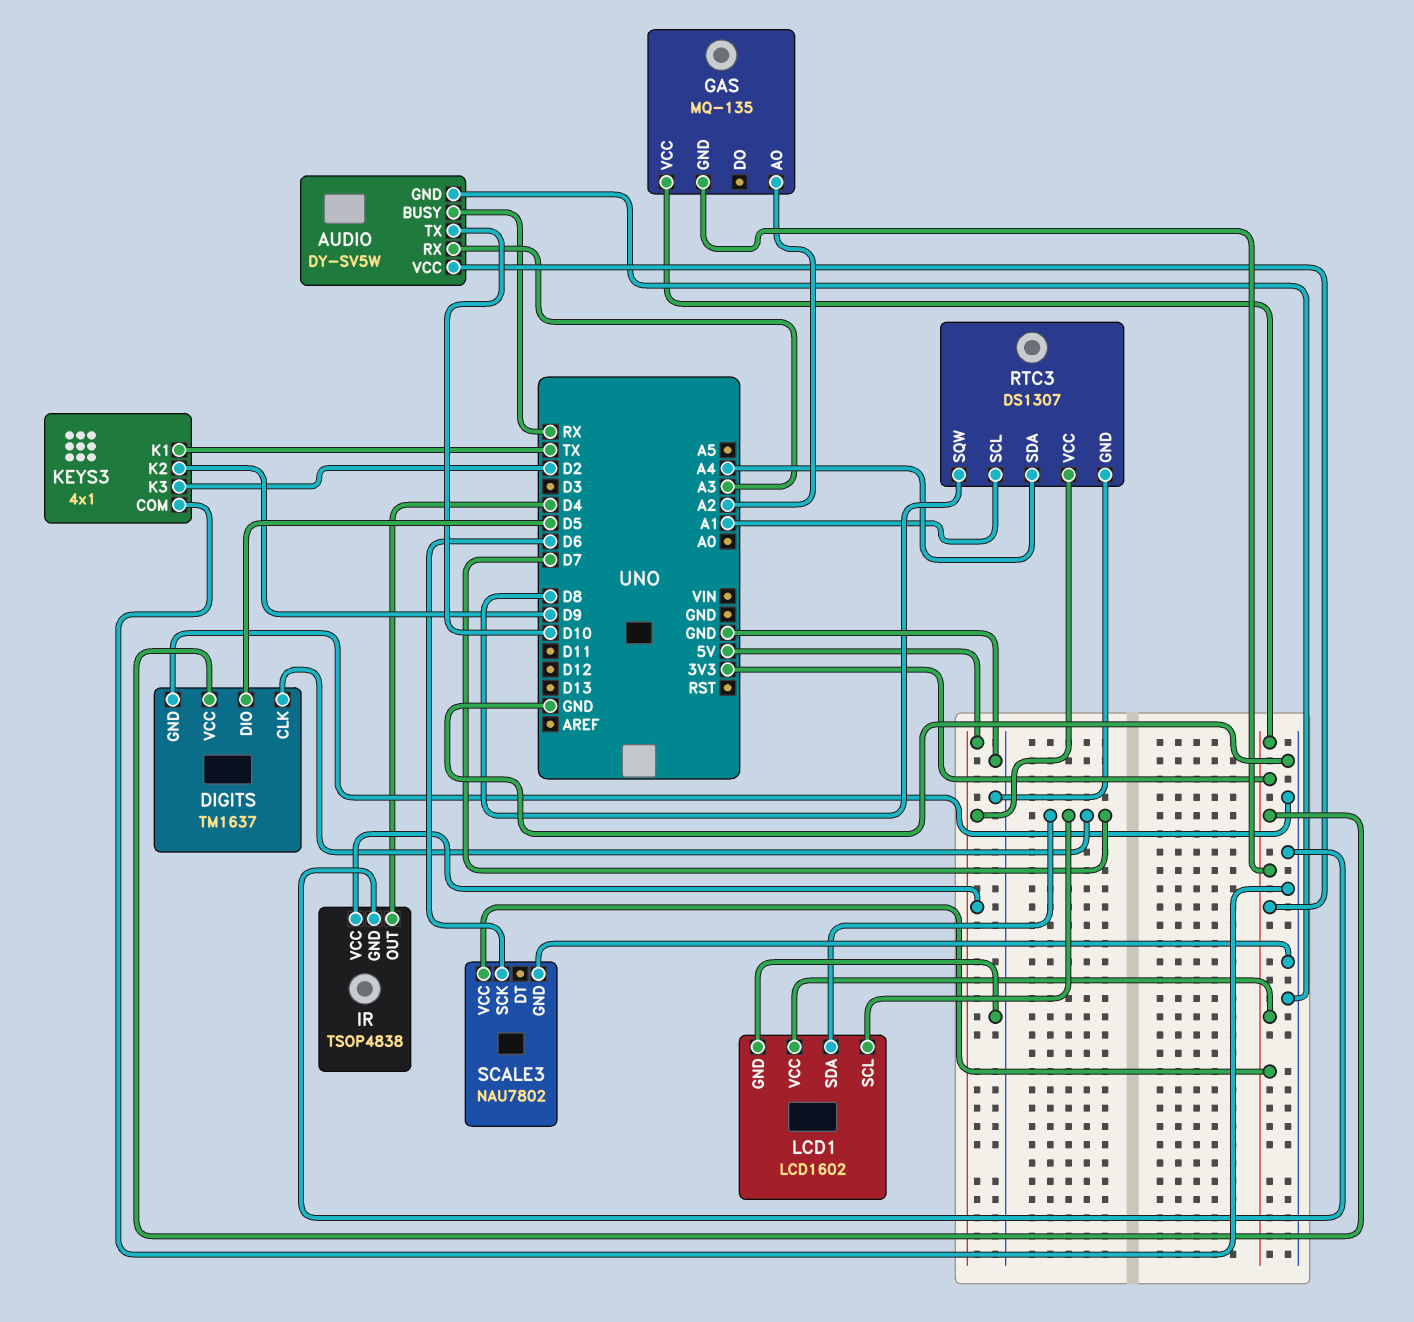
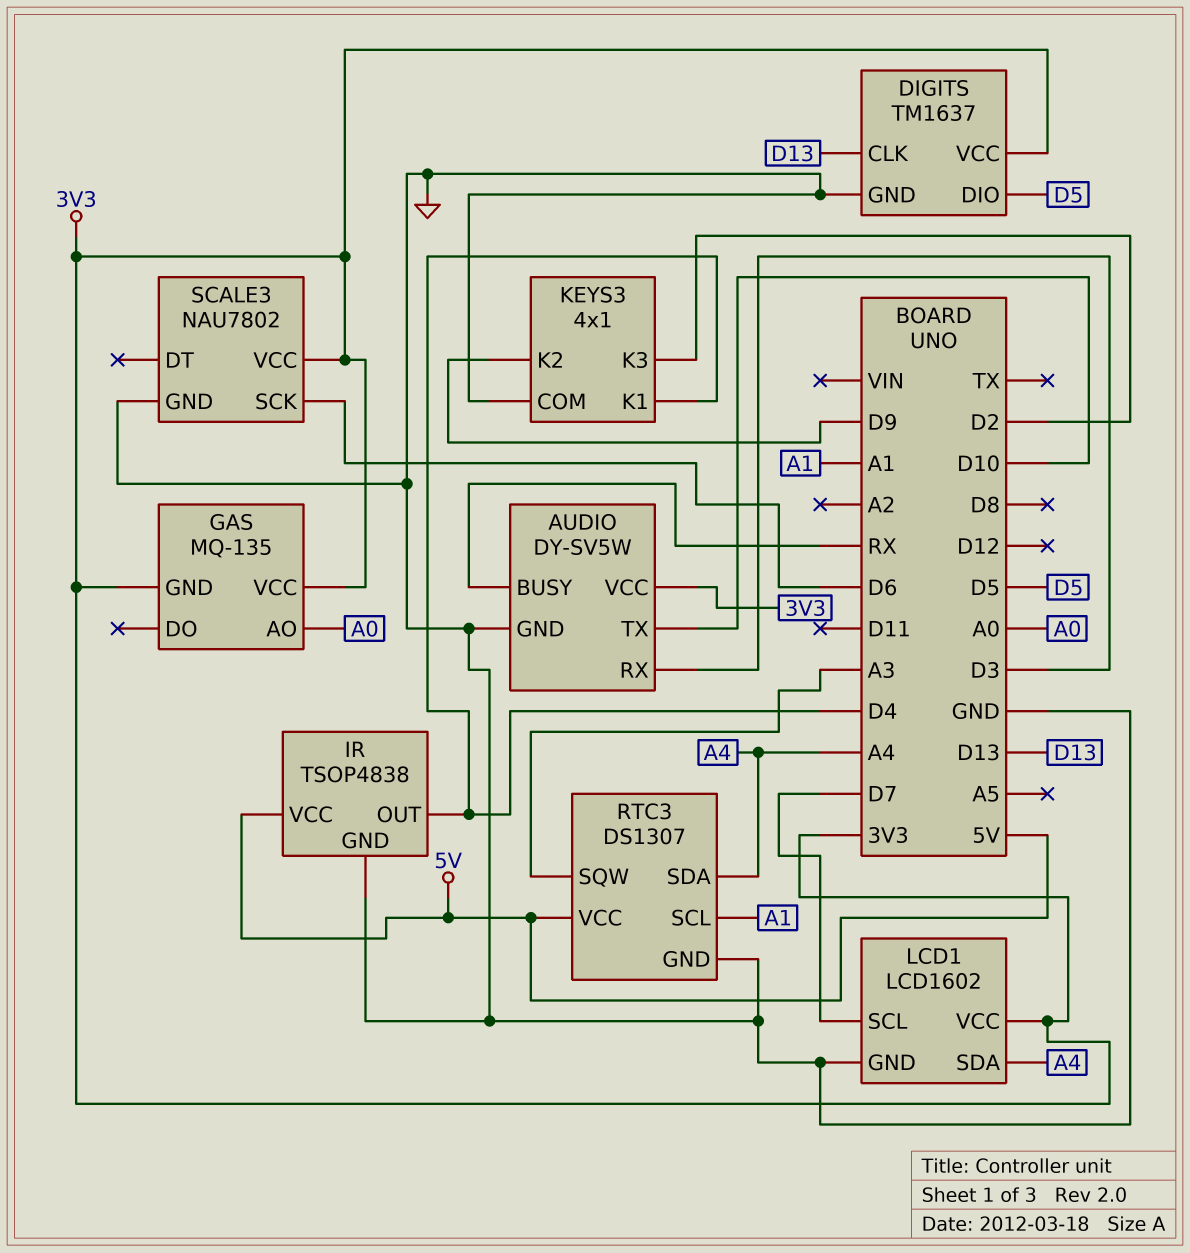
AUDIO pin RX: A3 -> D3
DIGITS pin CLK: D7 -> D13
GAS pin AO: A2 -> A0
KEYS3 pin K1: TX -> D4
LCD1 pin SDA: D7 -> A4
RTC3 pin SQW: D8 -> A3

